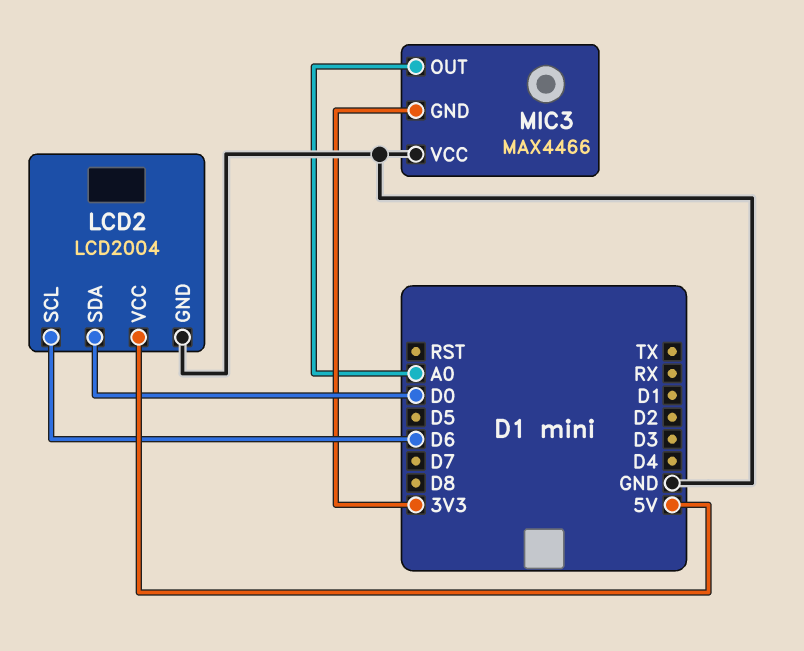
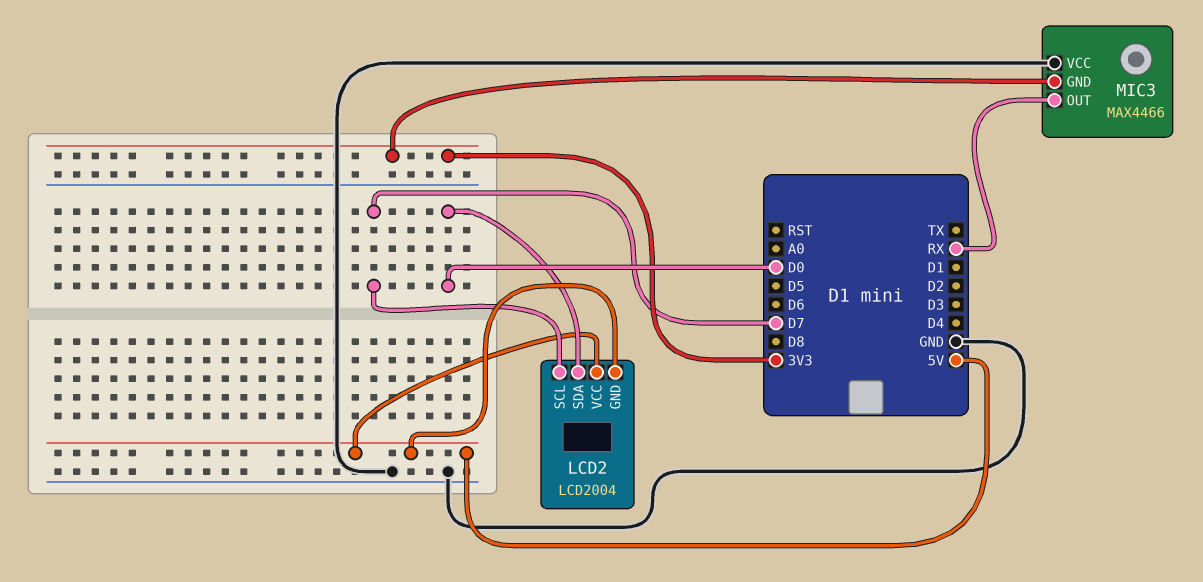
LCD2 pin GND: GND -> 5V
LCD2 pin SCL: D6 -> D7
MIC3 pin OUT: A0 -> RX

